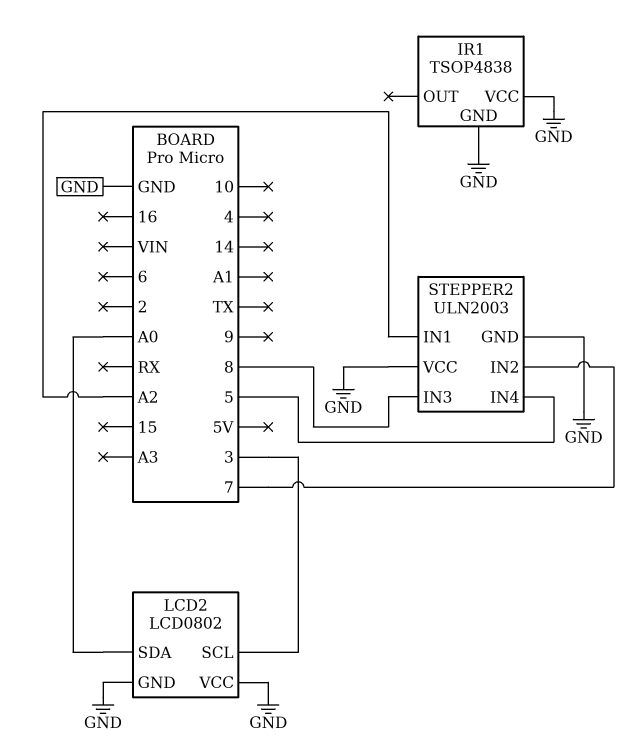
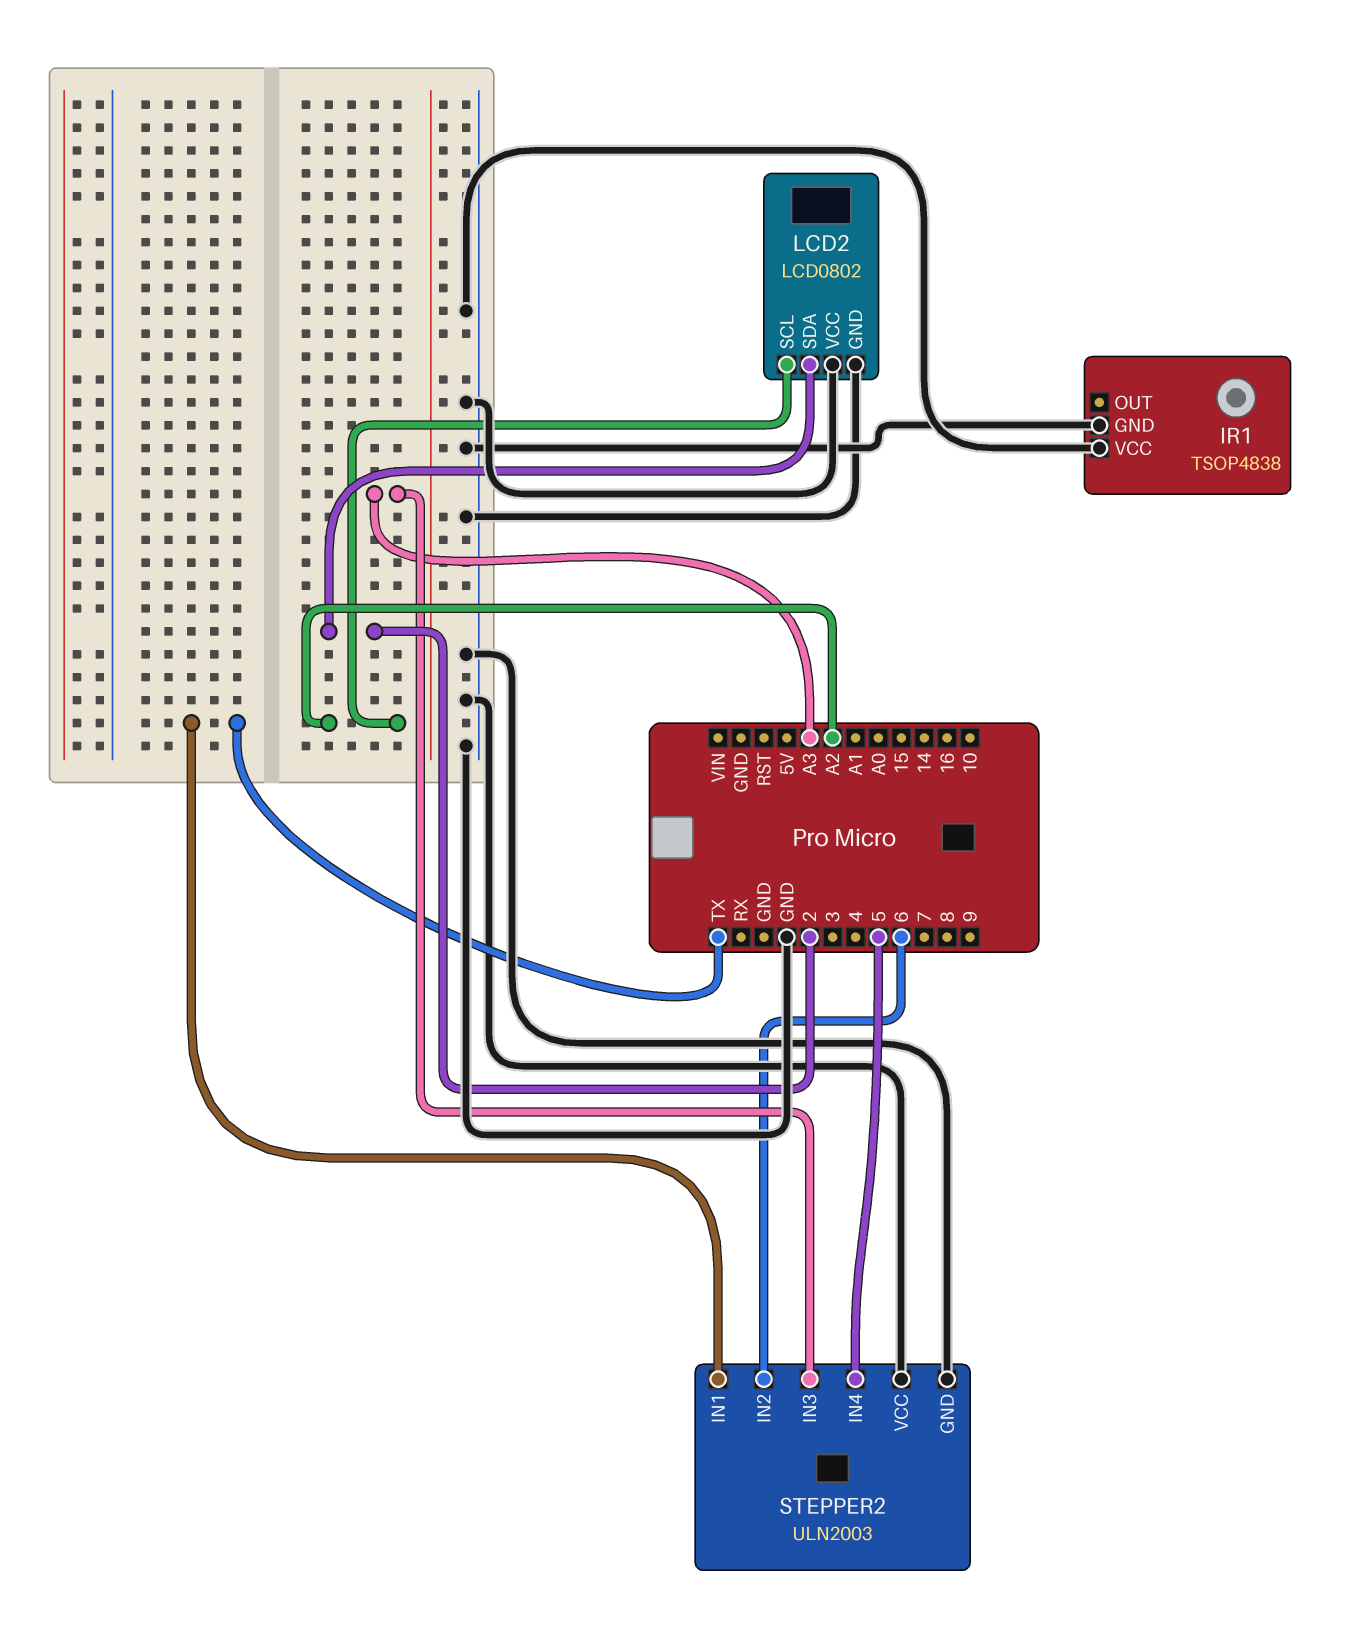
LCD2 pin SCL: 3 -> A2
LCD2 pin SDA: A0 -> 2
STEPPER2 pin IN1: A2 -> TX
STEPPER2 pin IN2: 7 -> 6
STEPPER2 pin IN3: 8 -> A3

